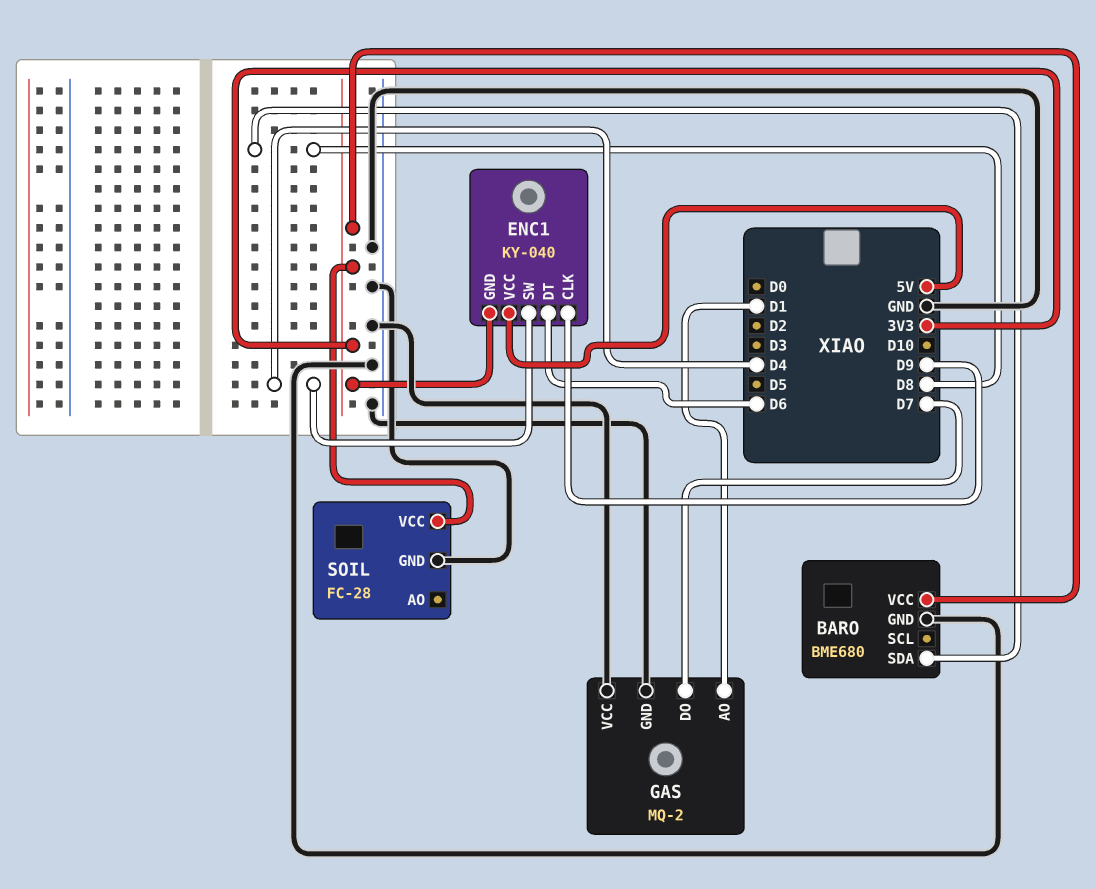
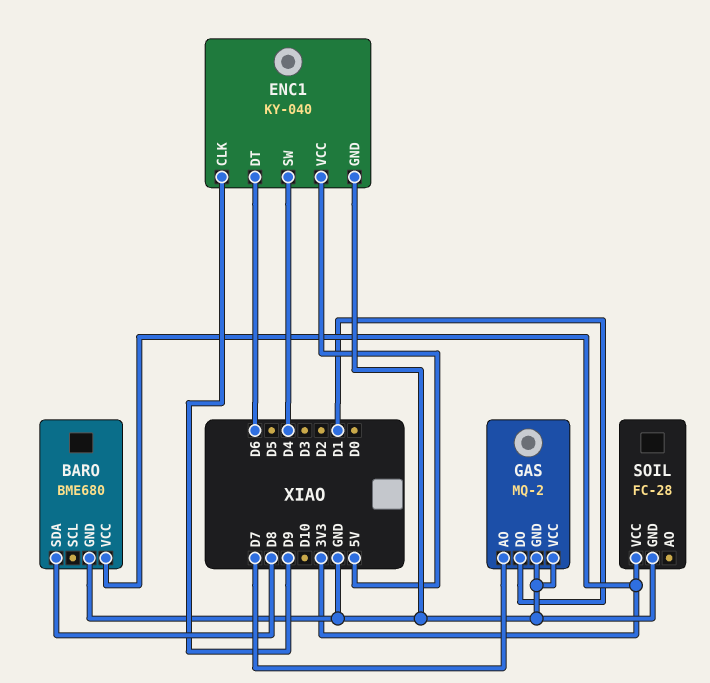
ENC1 pin GND: 3V3 -> GND
GAS pin AO: D1 -> D7
GAS pin DO: D7 -> D1

